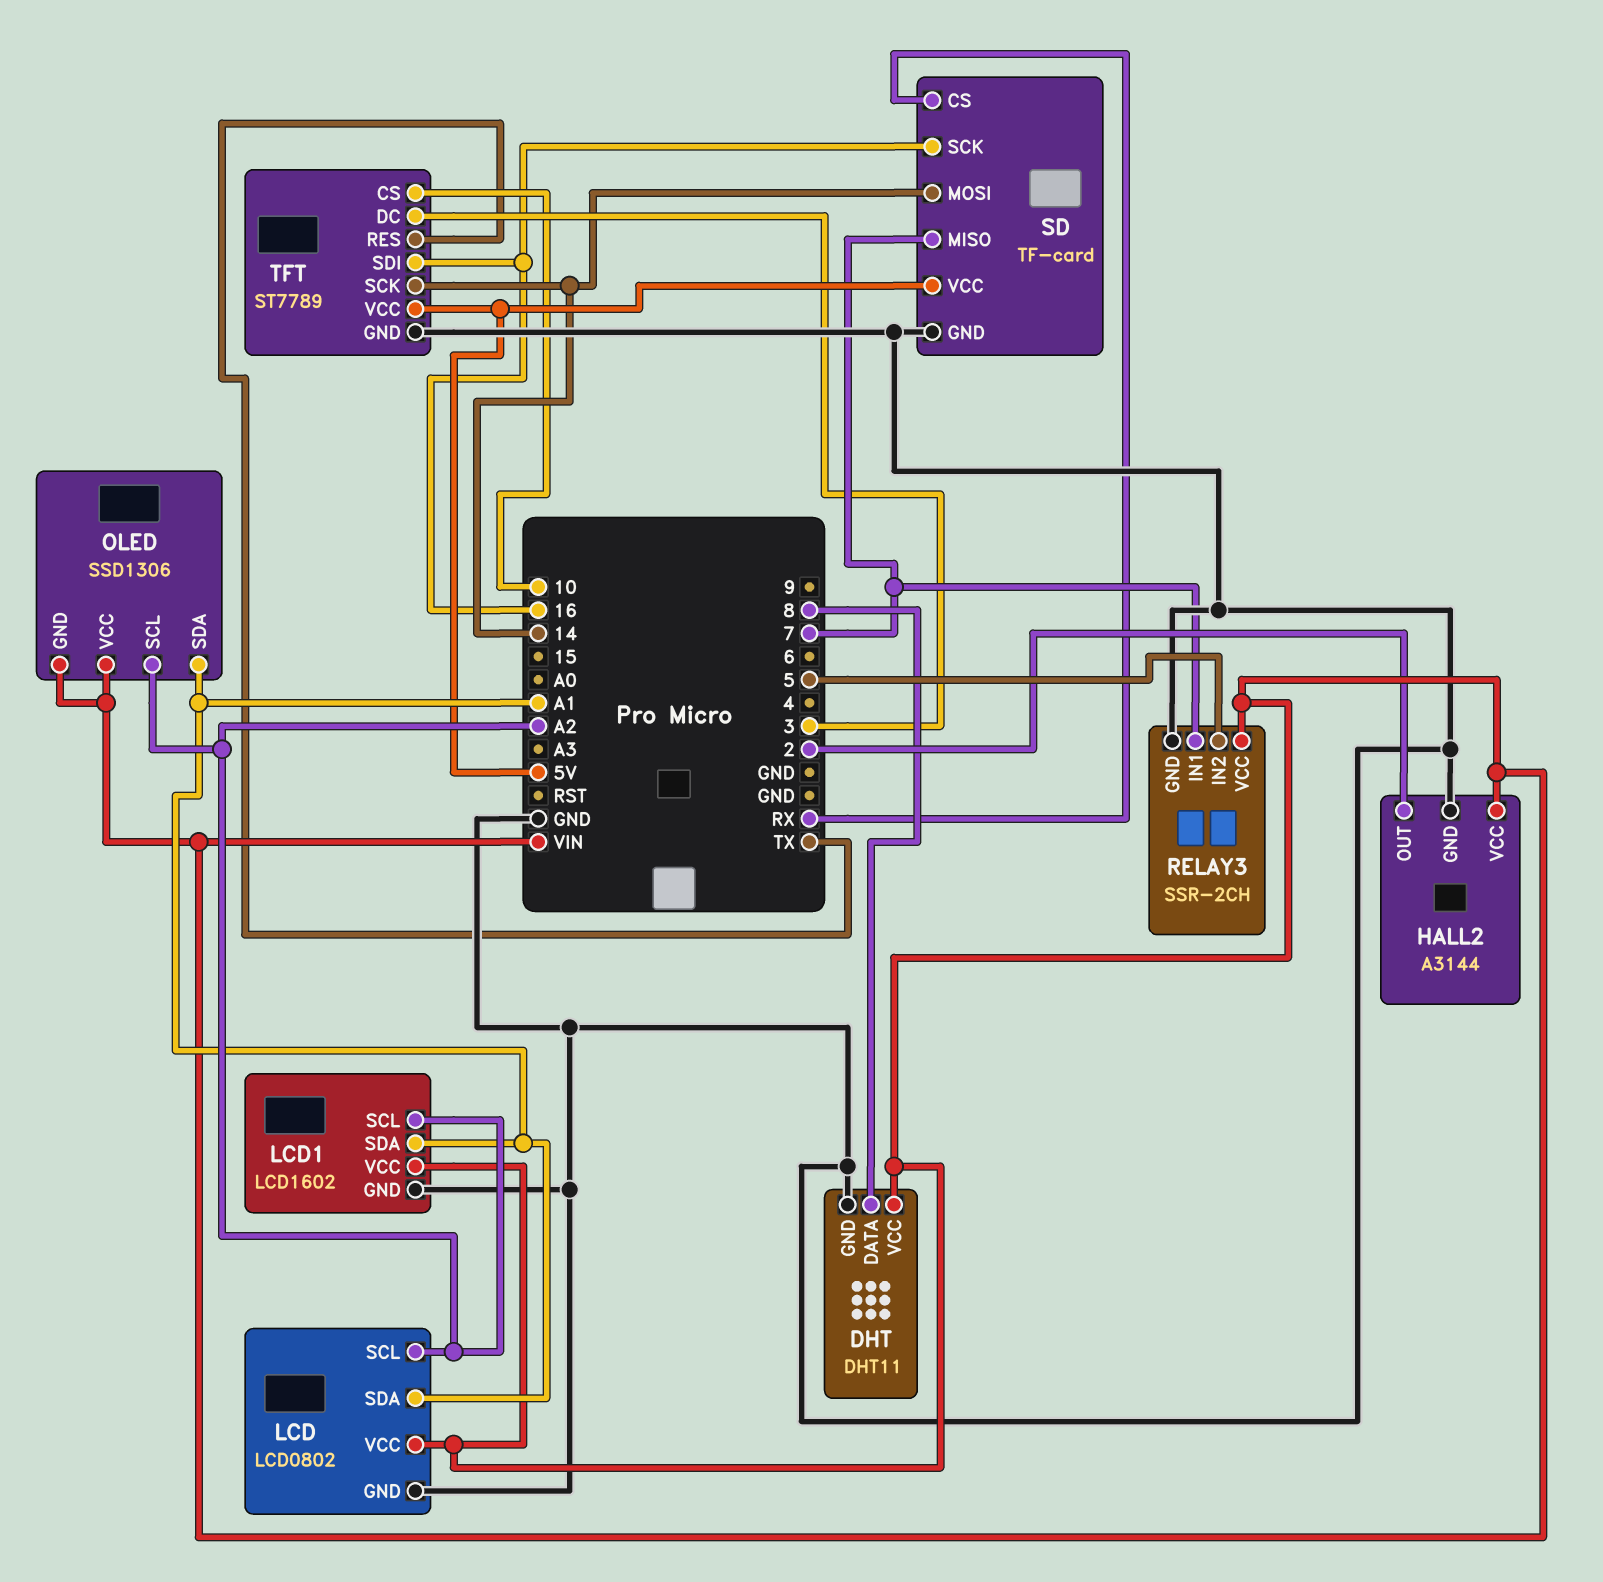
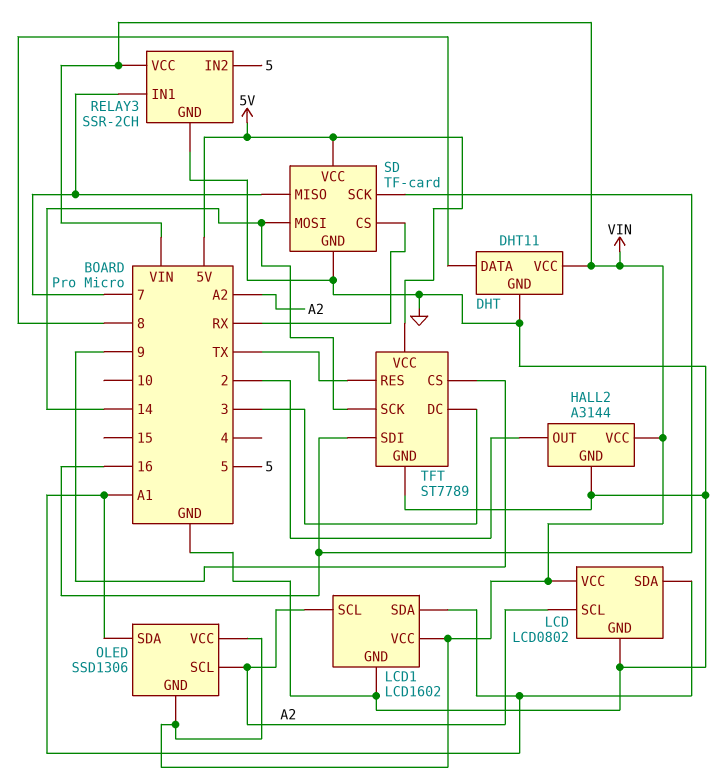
TFT pin CS: 10 -> 9

